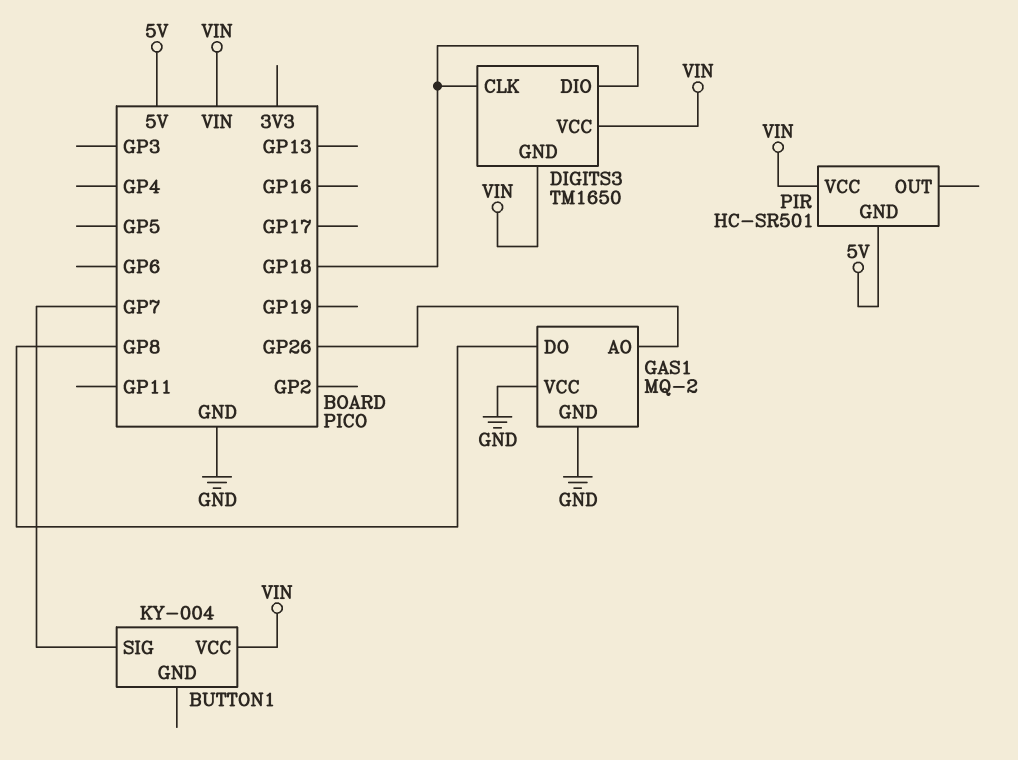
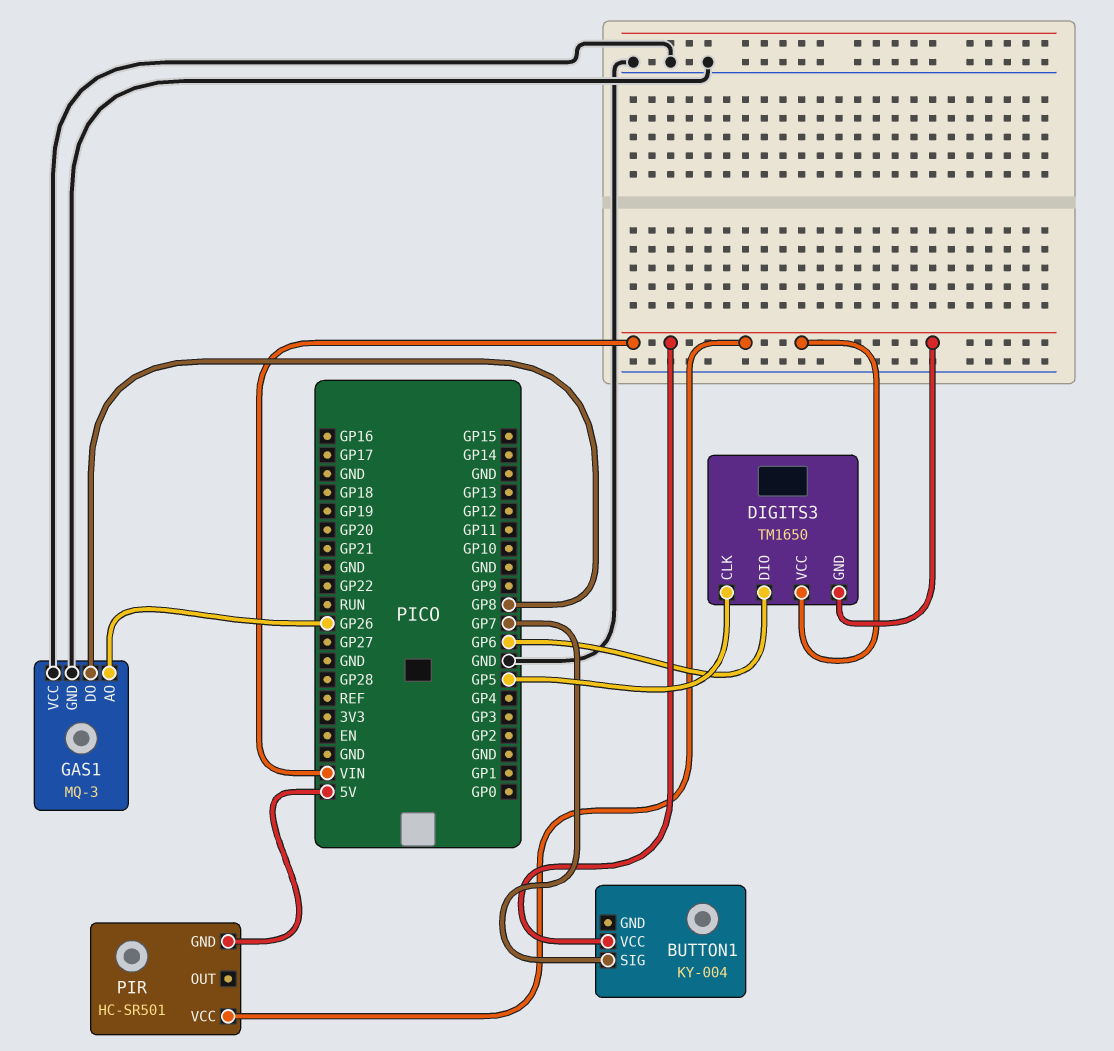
DIGITS3 pin CLK: GP18 -> GP5
DIGITS3 pin DIO: GP18 -> GP6
GAS1: MQ-2 -> MQ-3

